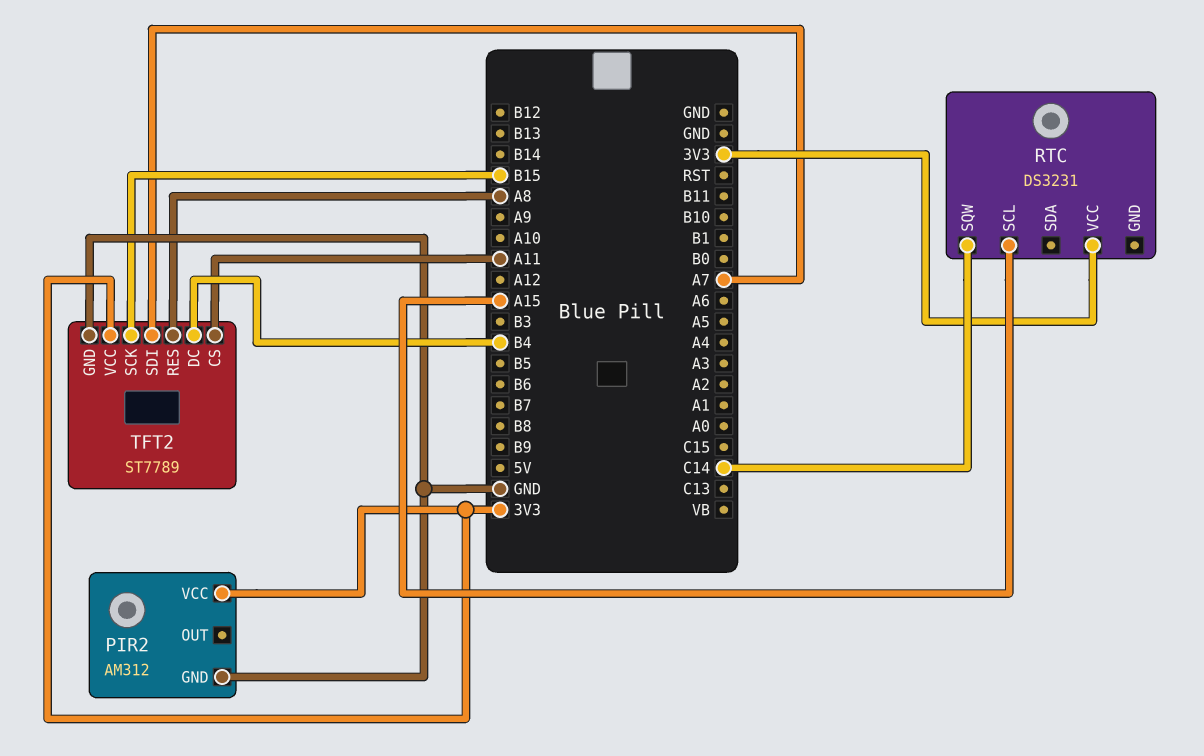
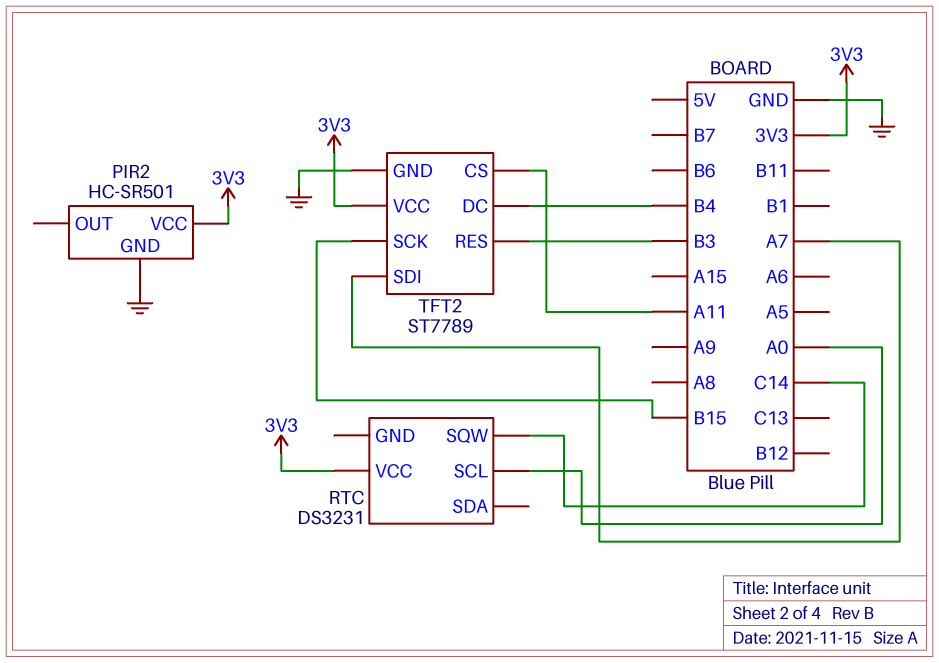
PIR2: AM312 -> HC-SR501
RTC pin SCL: A15 -> A0
TFT2 pin RES: A8 -> B3

